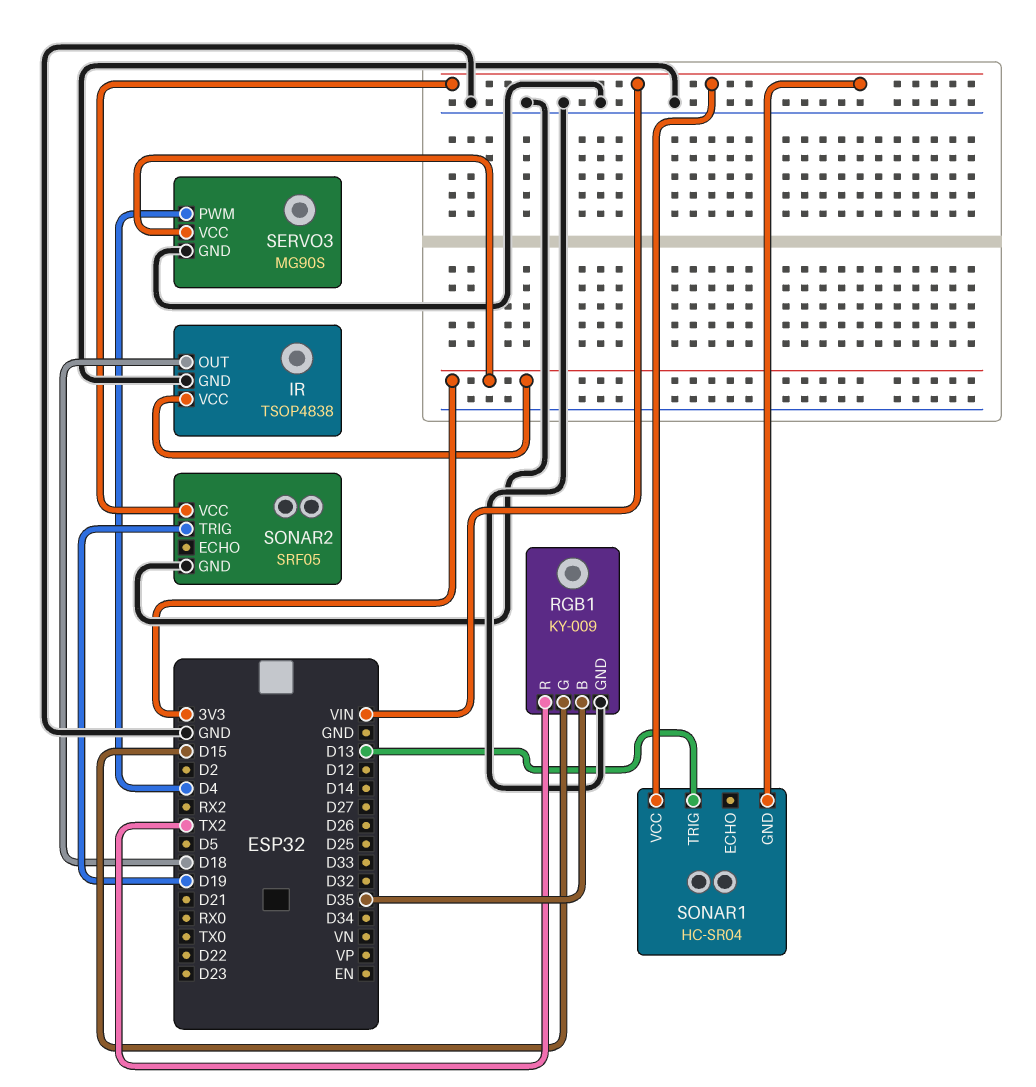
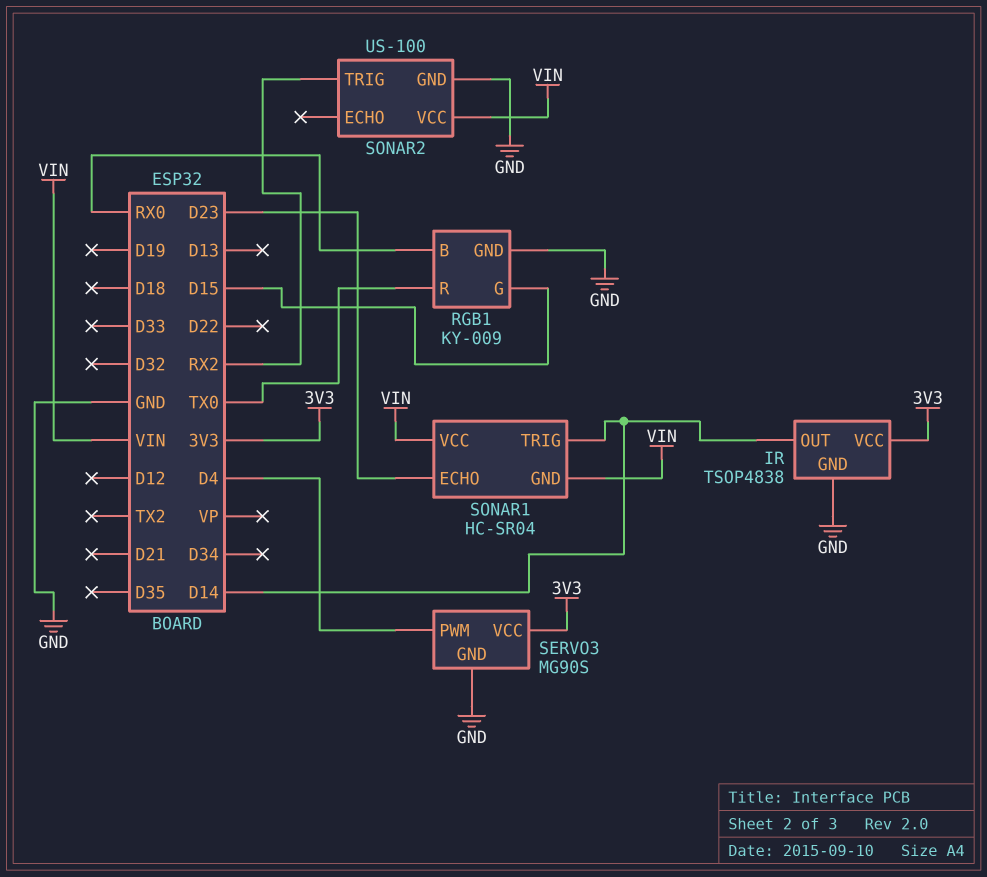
IR pin OUT: D18 -> D14
RGB1 pin B: D35 -> RX0
RGB1 pin R: TX2 -> TX0
SONAR1 pin ECHO: none -> D23
SONAR1 pin TRIG: D13 -> D14
SONAR2: SRF05 -> US-100
SONAR2 pin TRIG: D19 -> RX2

